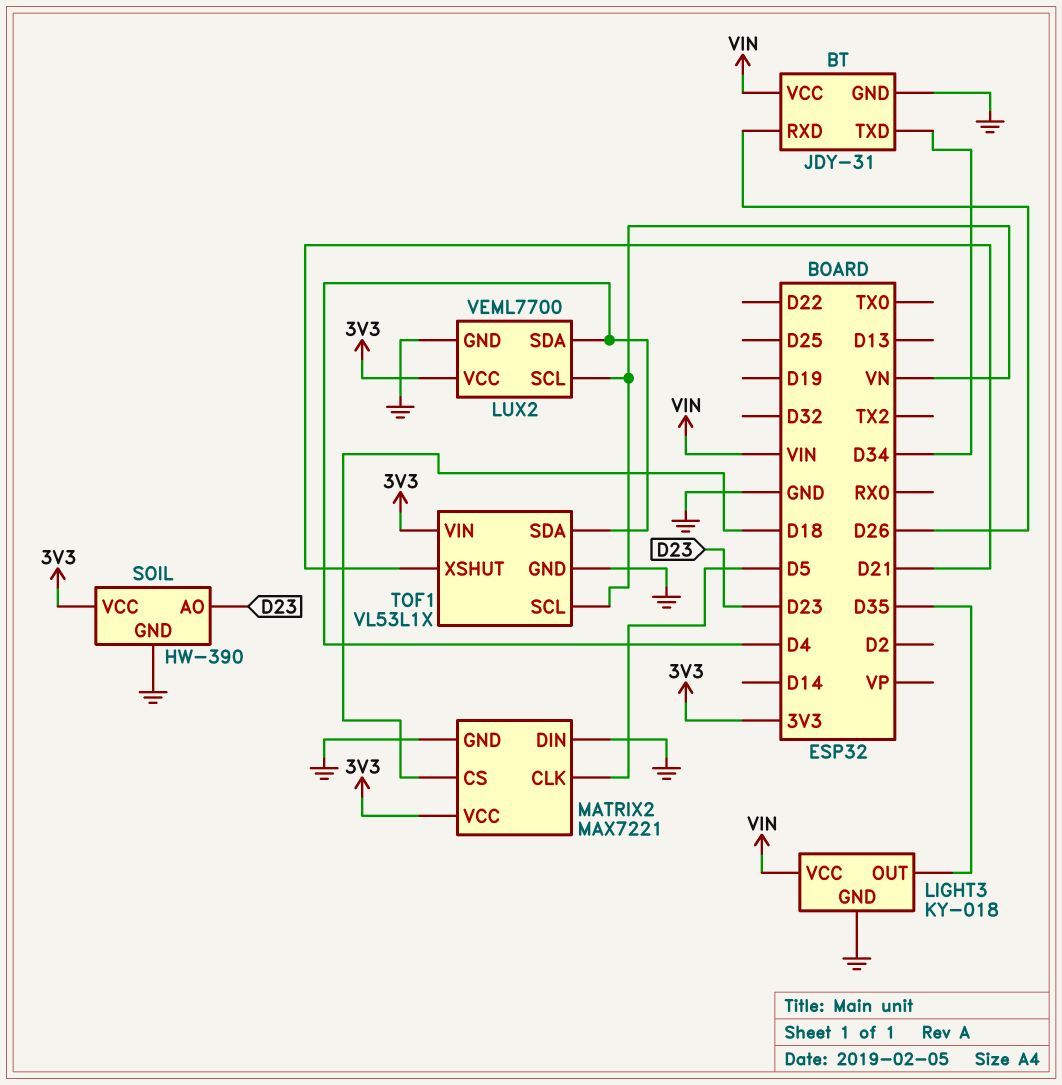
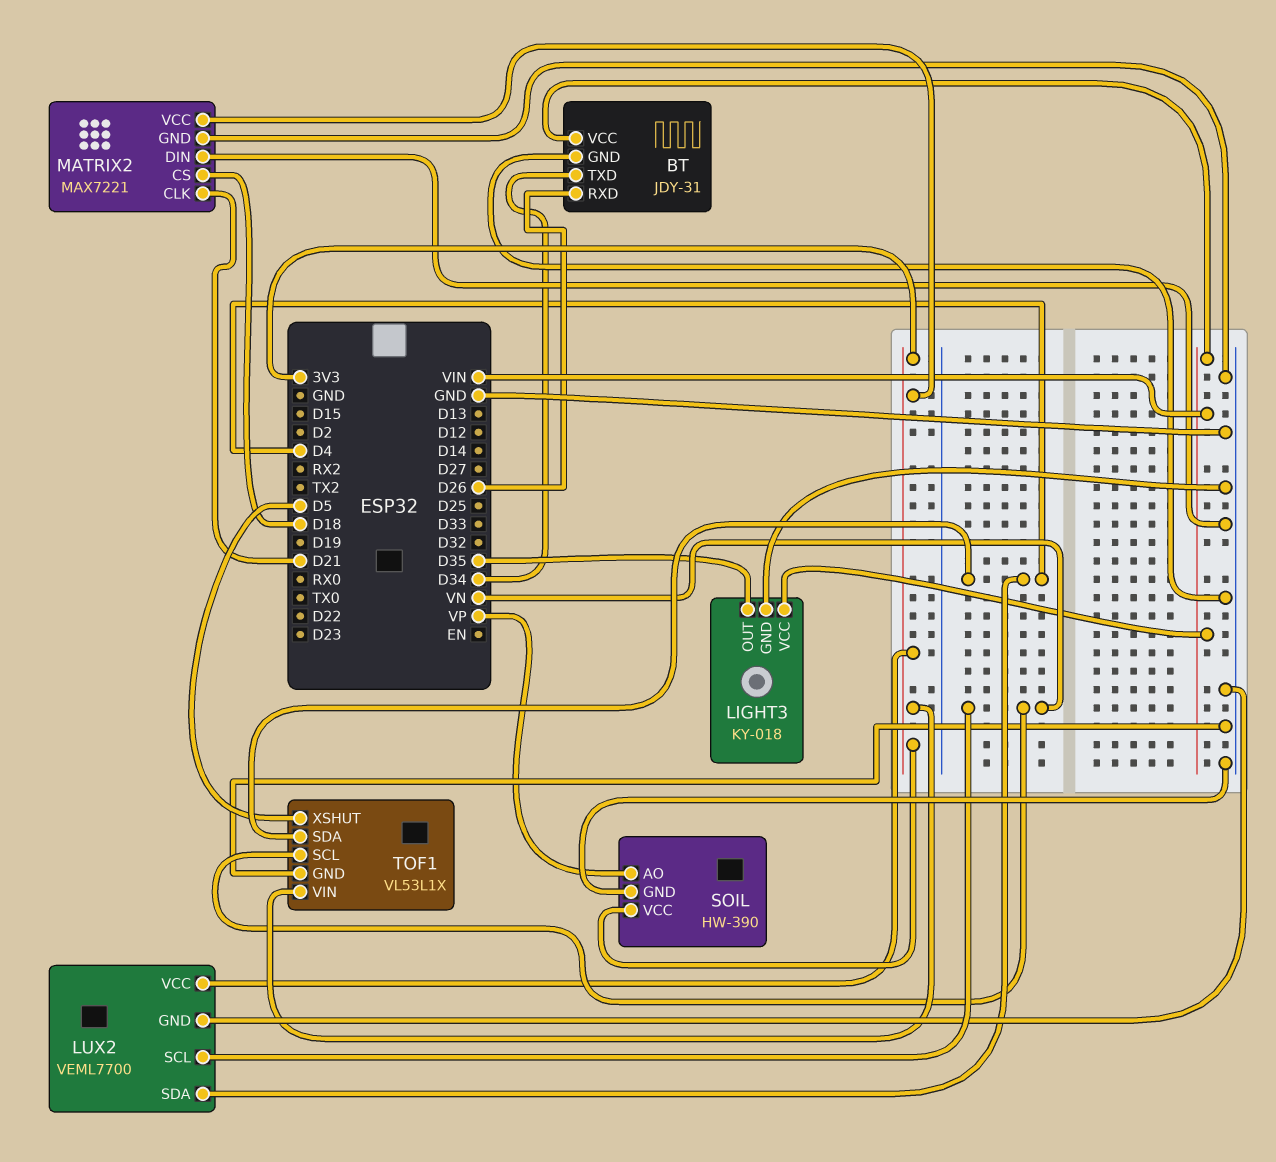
MATRIX2 pin CLK: D5 -> D21
SOIL pin AO: D23 -> VP
TOF1 pin XSHUT: D21 -> D5

